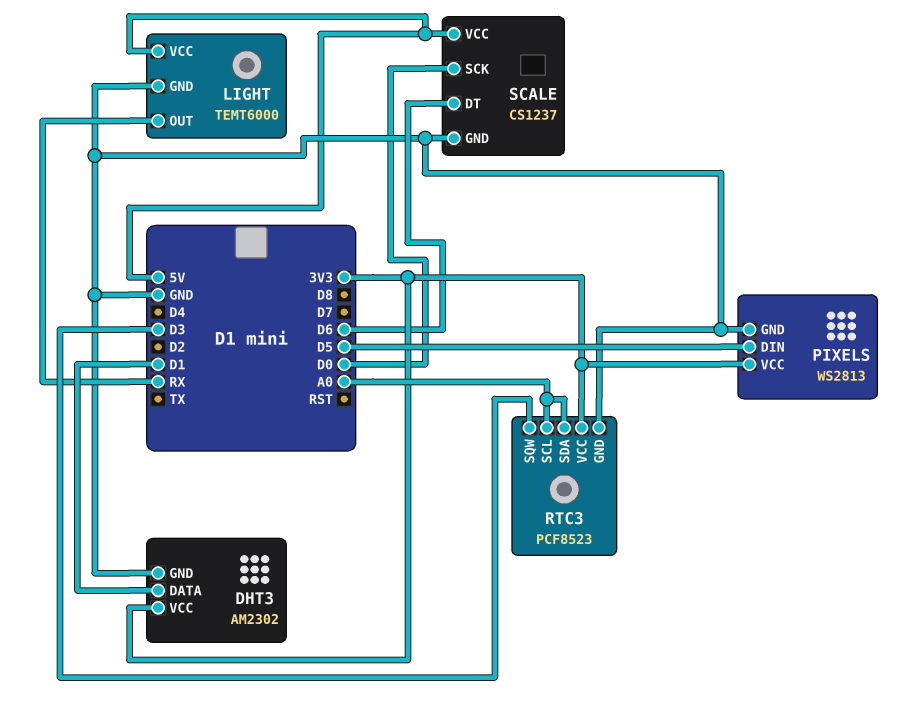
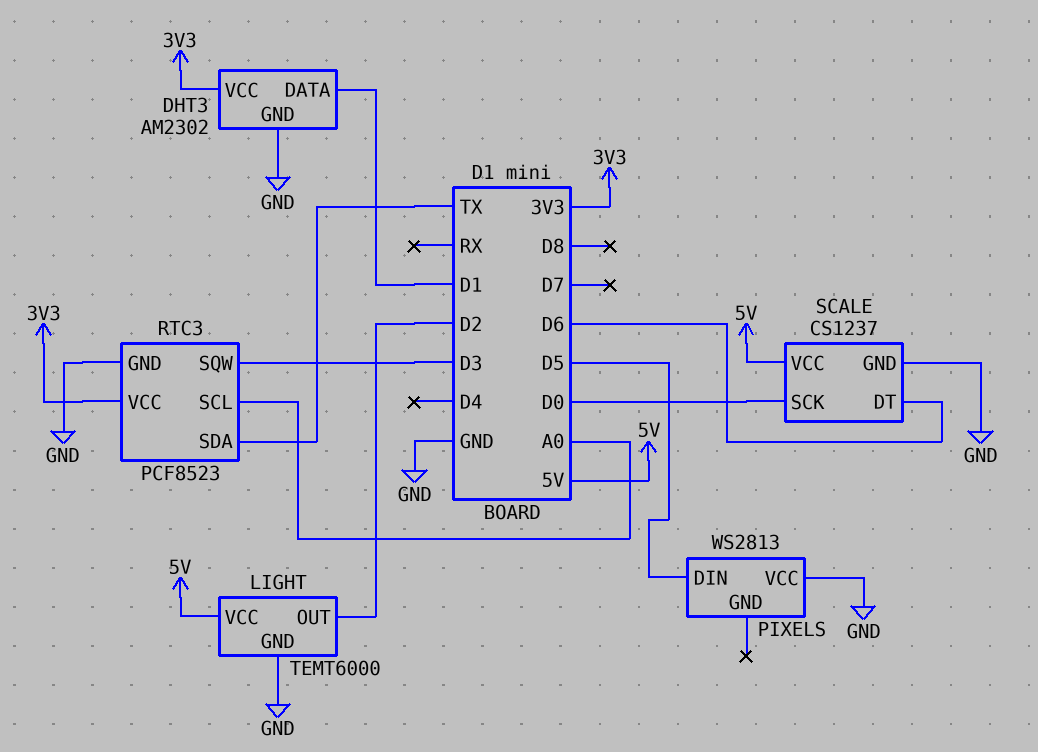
LIGHT pin OUT: RX -> D2
PIXELS pin GND: GND -> none
PIXELS pin VCC: 3V3 -> GND
RTC3 pin SDA: A0 -> TX

